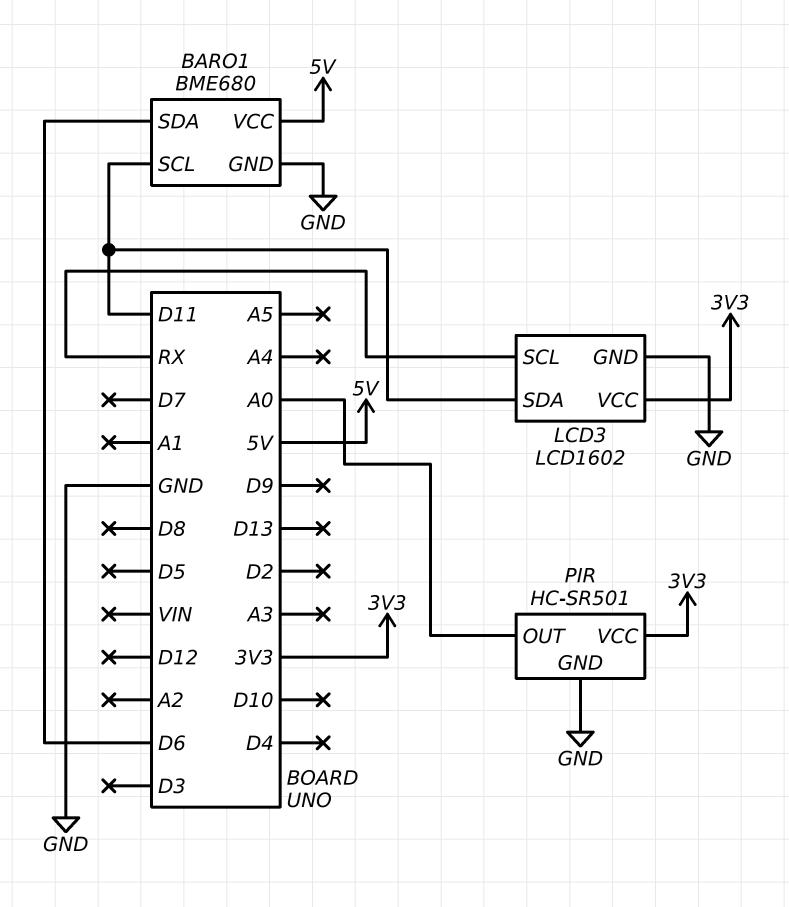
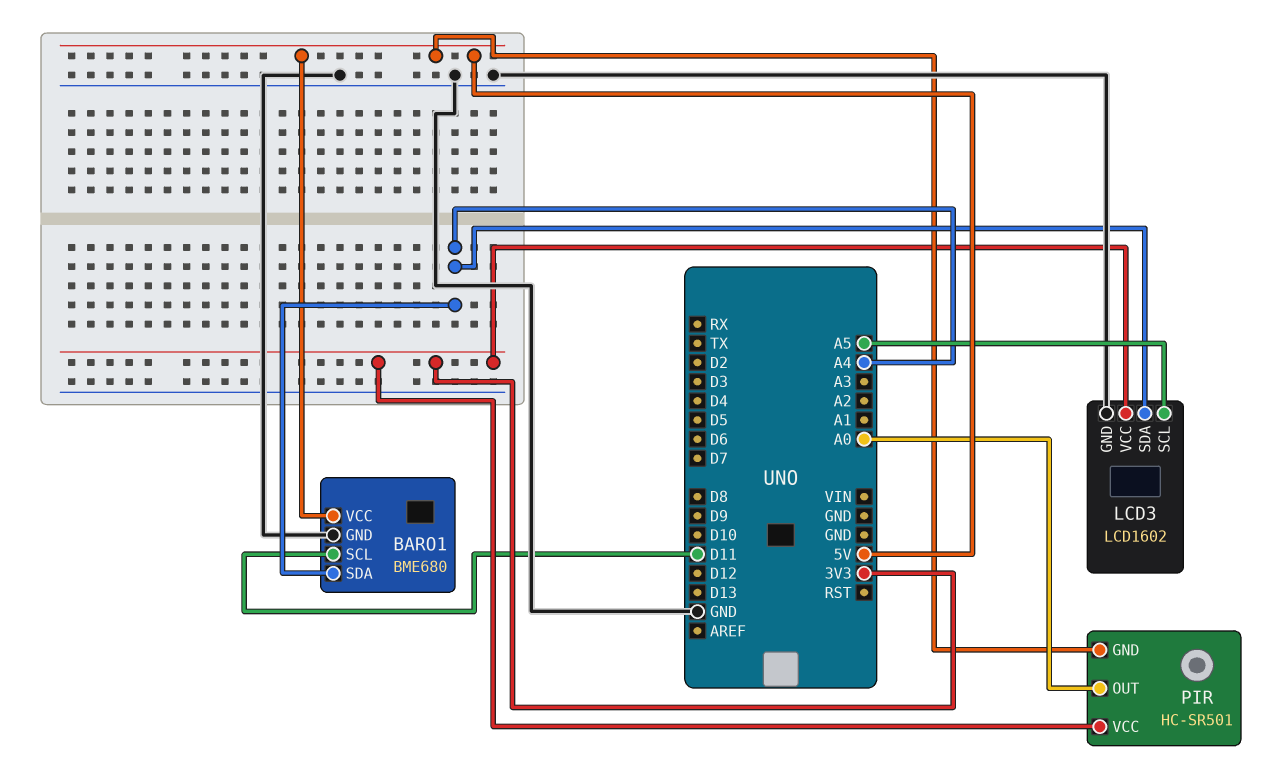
BARO1 pin SDA: D6 -> A4
LCD3 pin SCL: RX -> A5
LCD3 pin SDA: D11 -> A4
PIR pin GND: GND -> 5V

